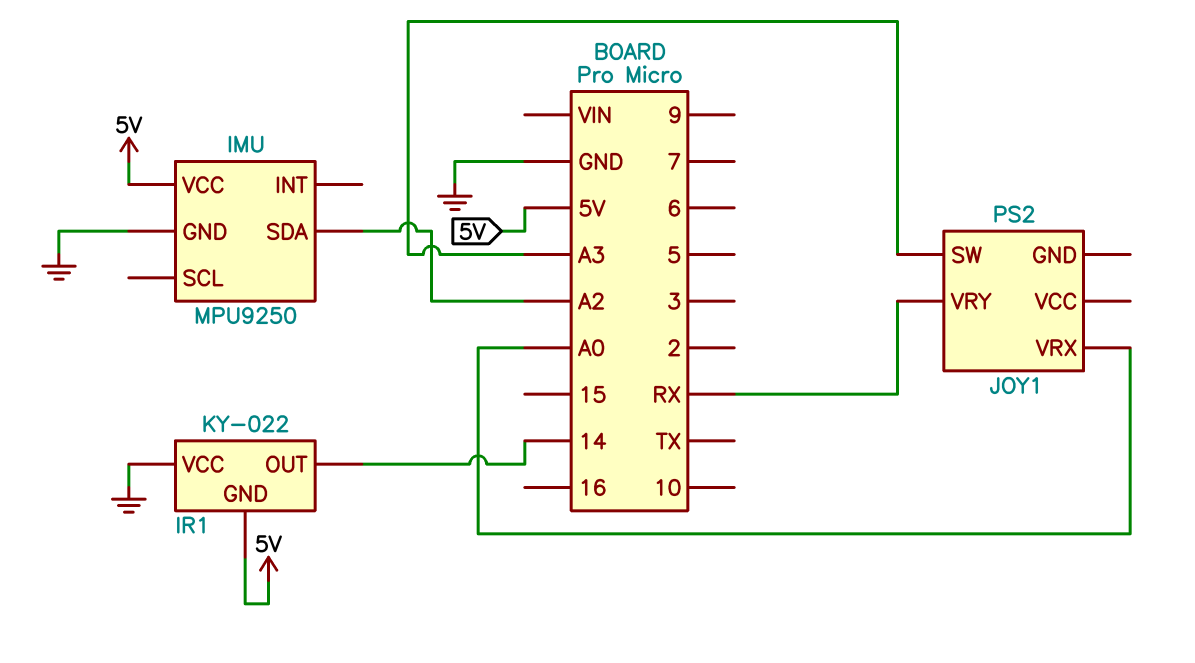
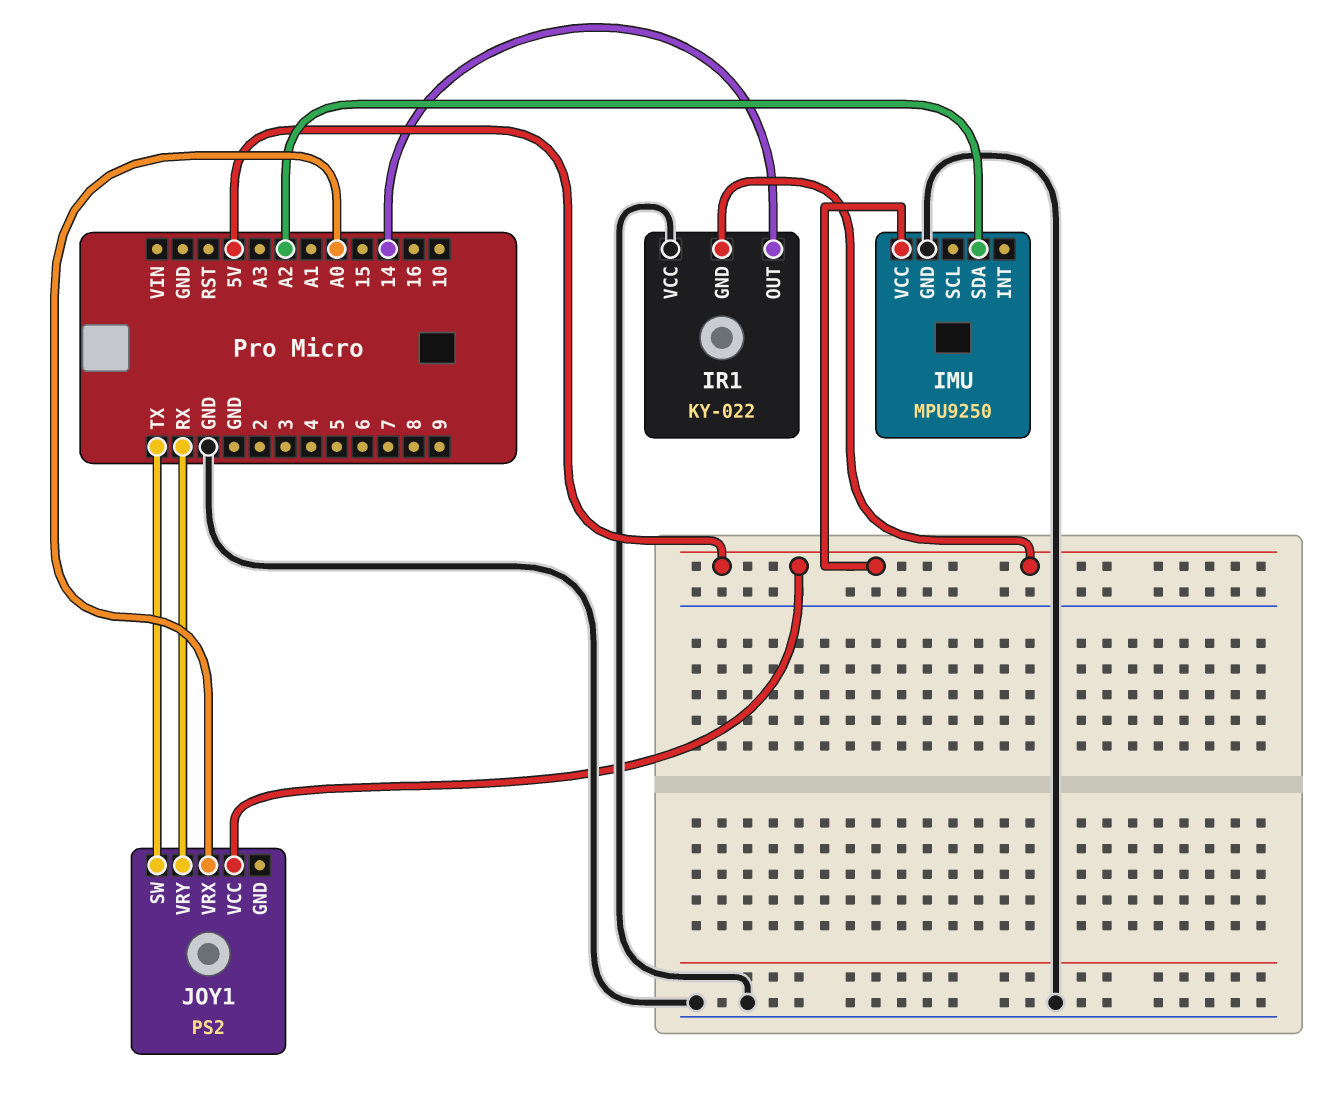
JOY1 pin SW: A3 -> TX
JOY1 pin VCC: none -> 5V

